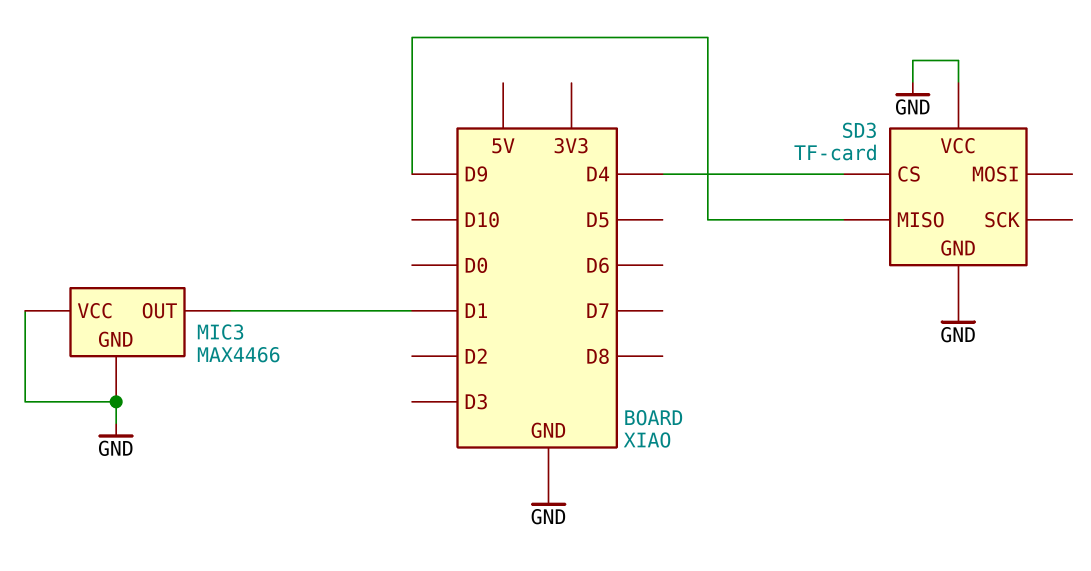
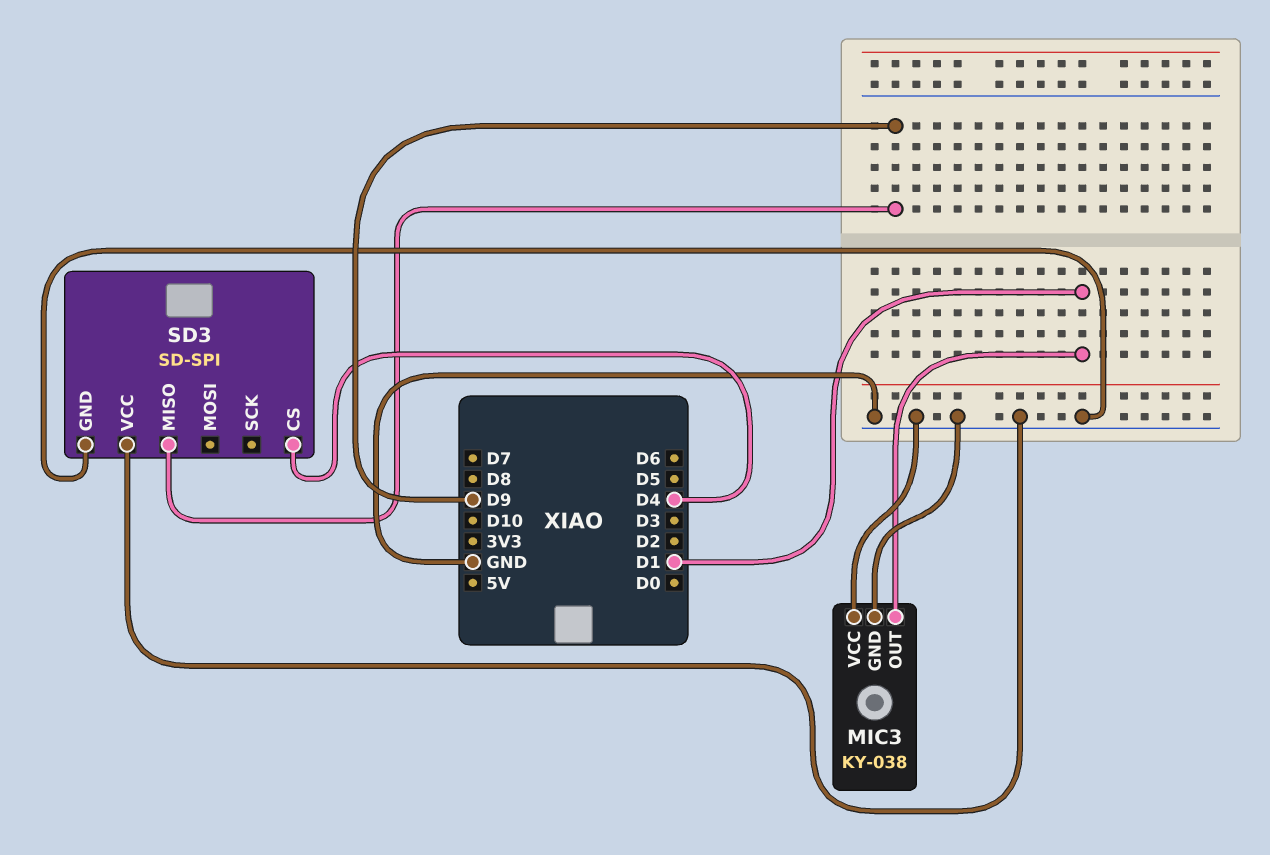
MIC3: MAX4466 -> KY-038
SD3: TF-card -> SD-SPI

